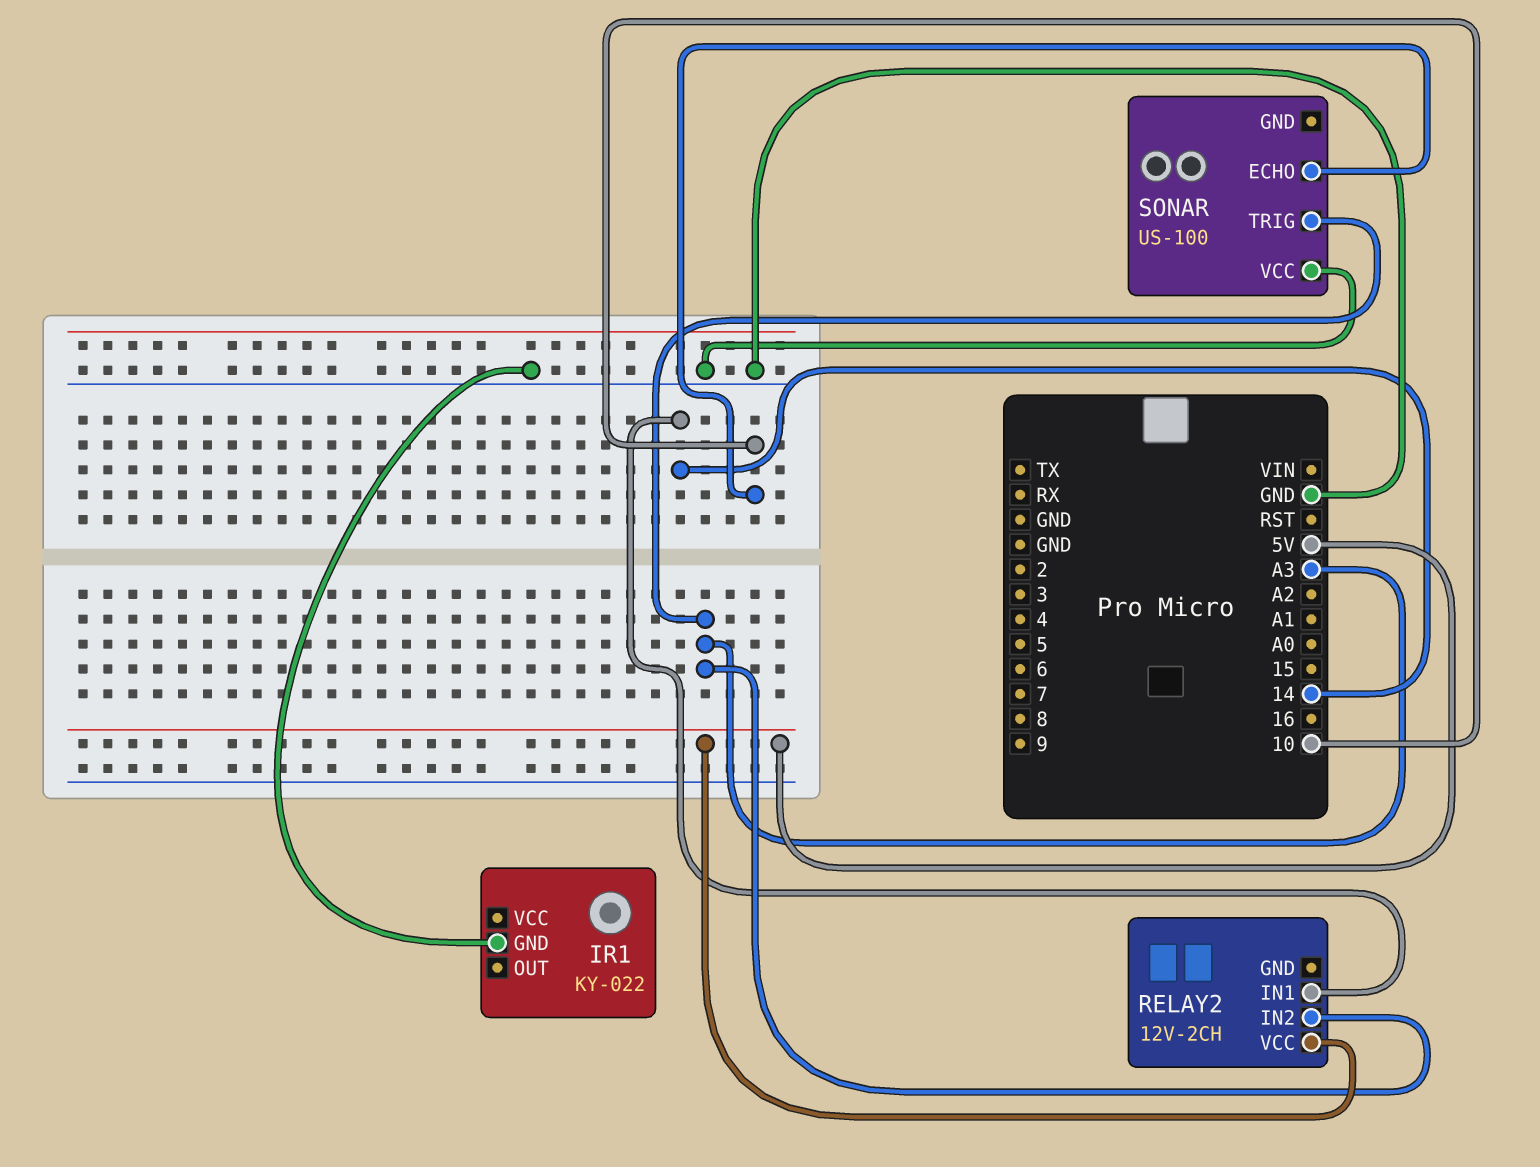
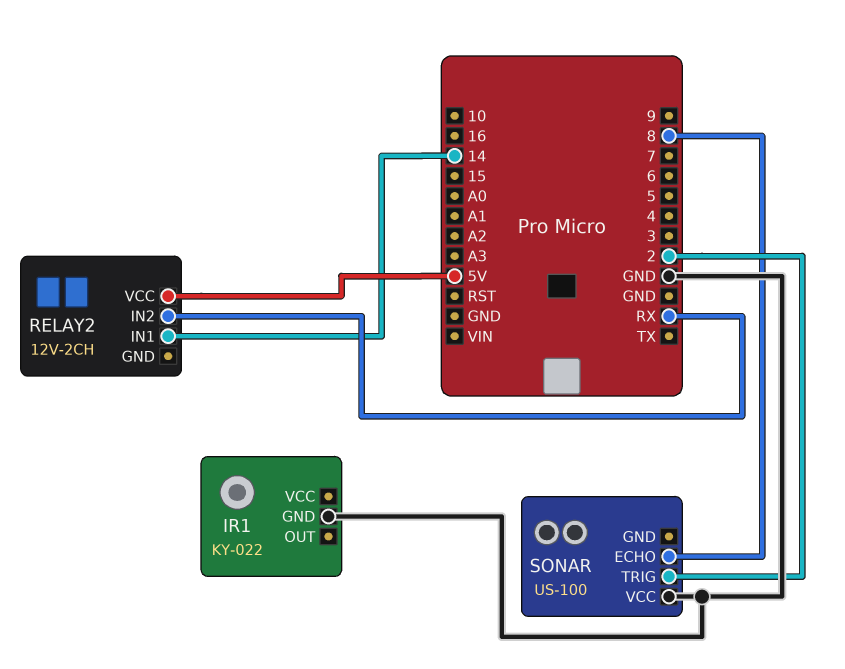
RELAY2 pin IN2: A3 -> RX
SONAR pin ECHO: 10 -> 8
SONAR pin TRIG: A3 -> 2

